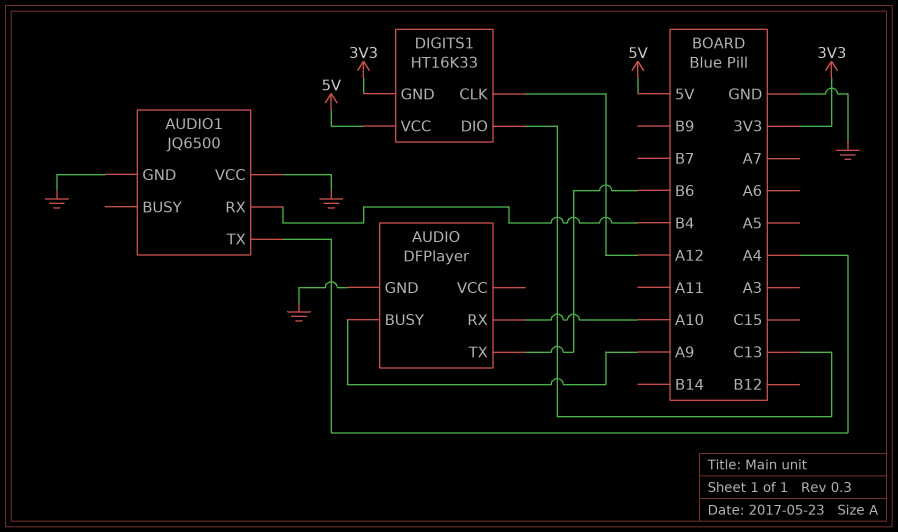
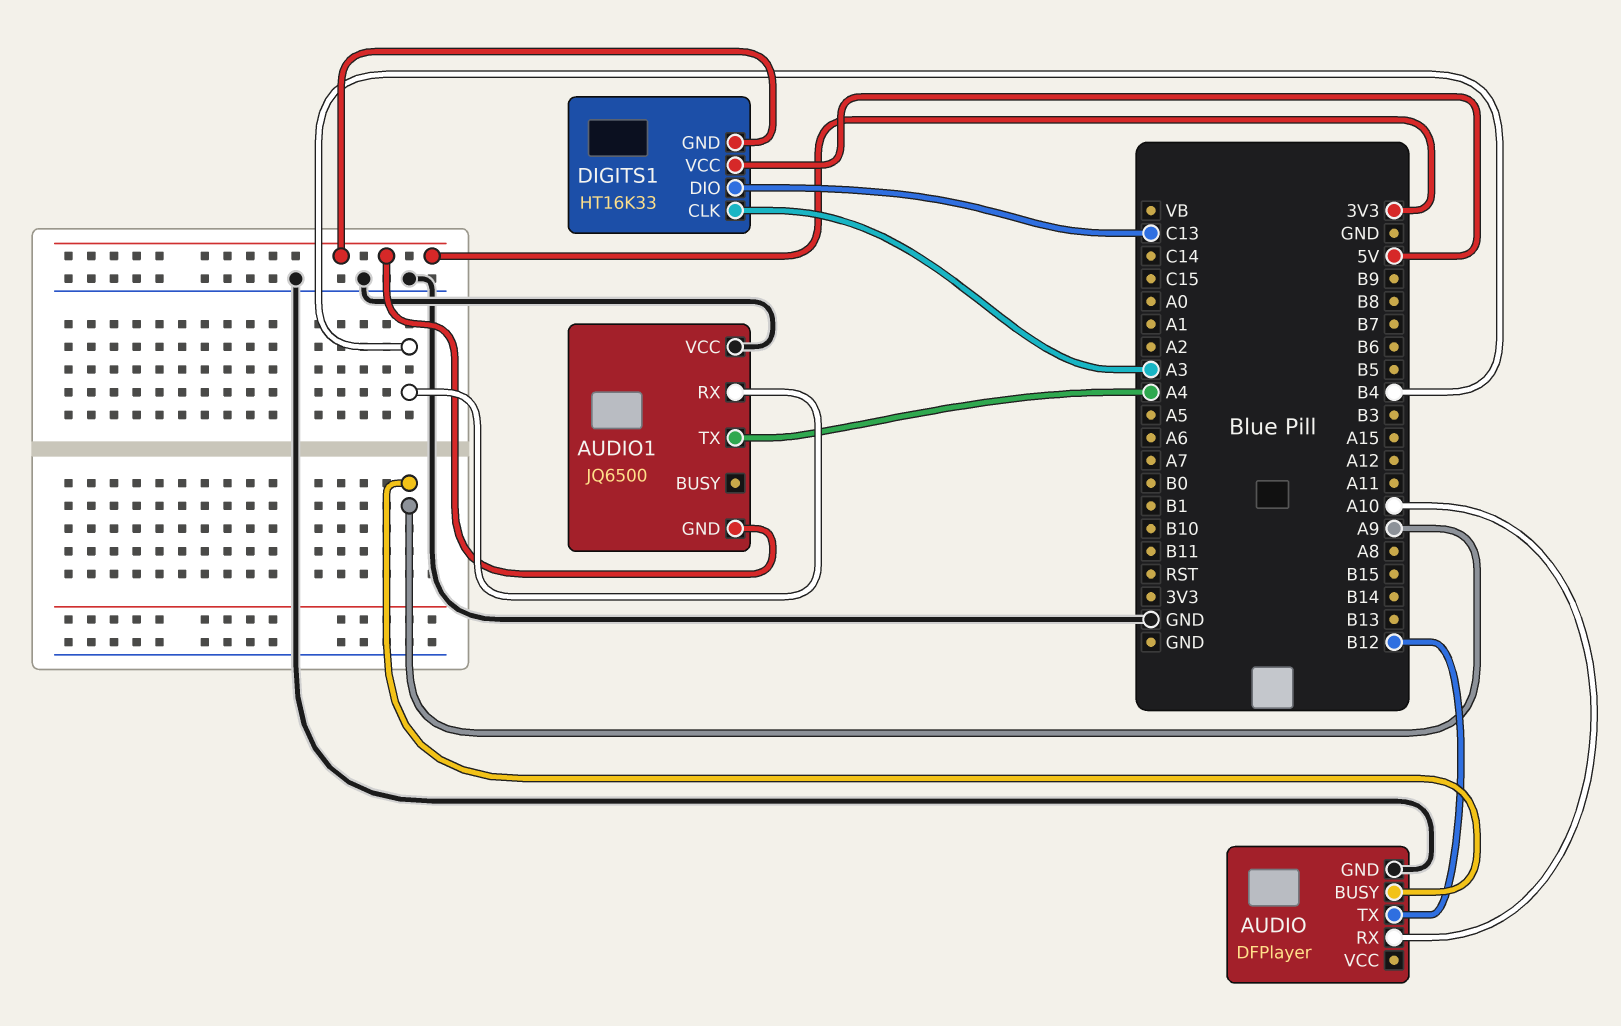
AUDIO pin TX: B6 -> B12
AUDIO1 pin GND: GND -> 3V3
DIGITS1 pin CLK: A12 -> A3

